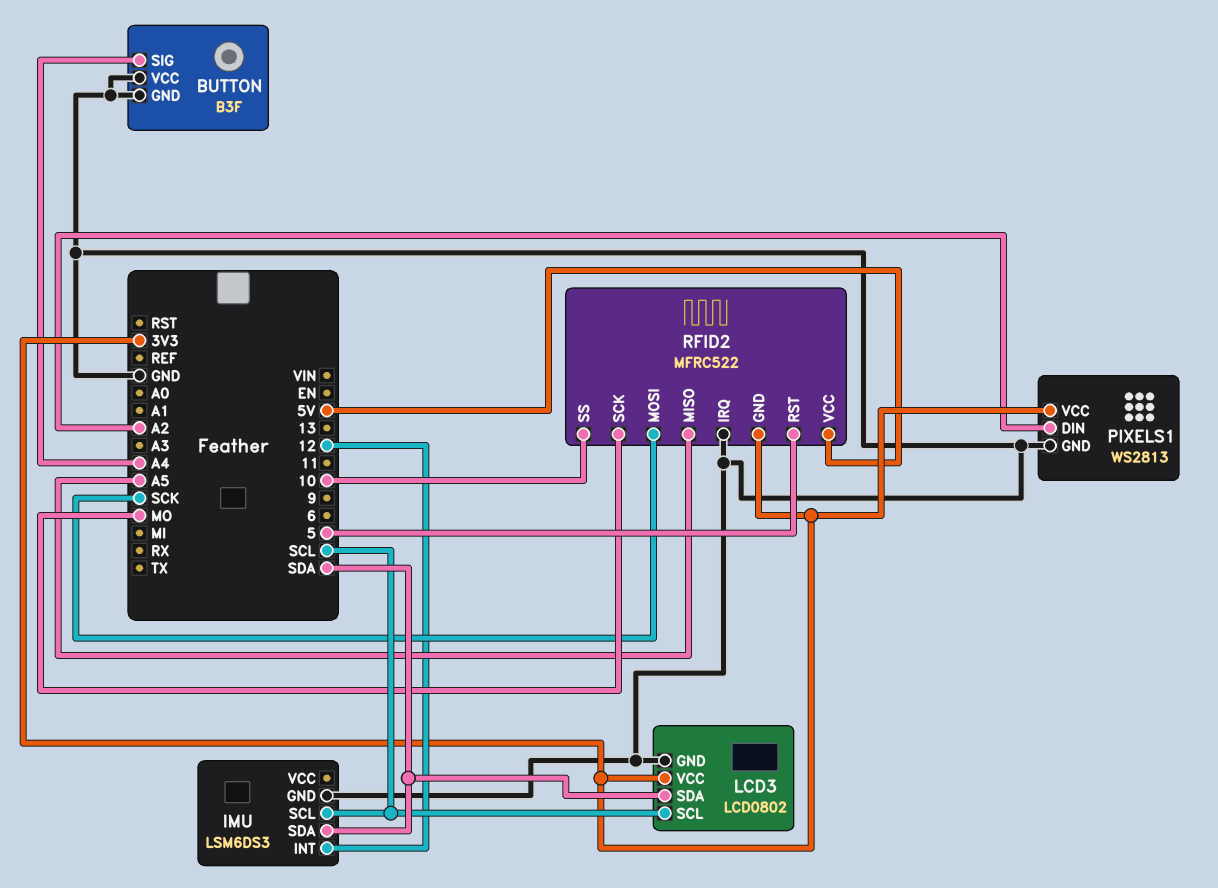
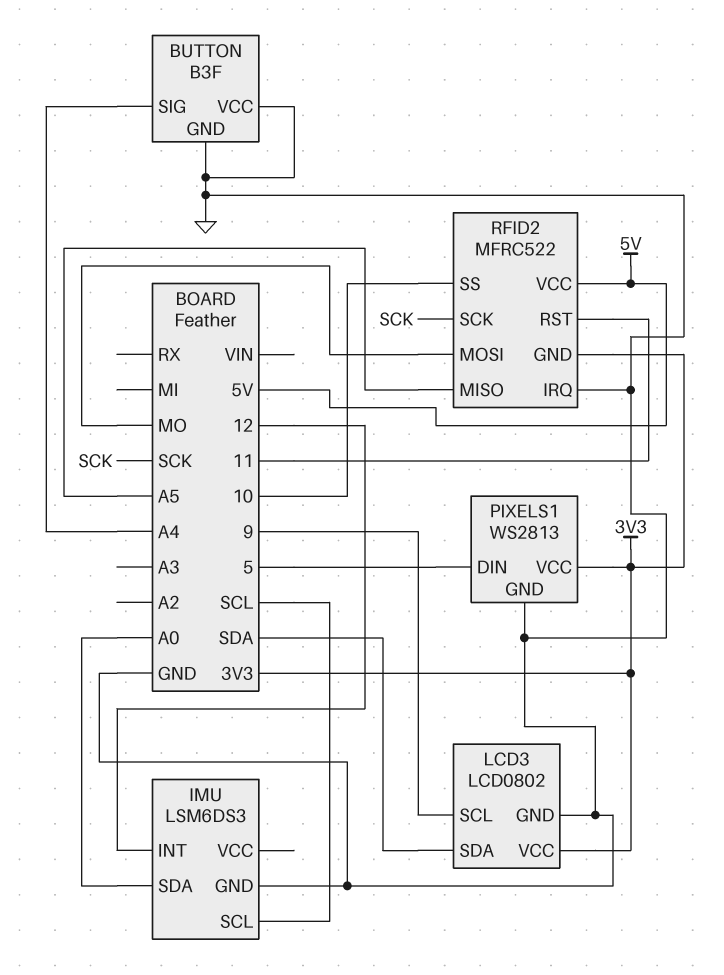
IMU pin SDA: SDA -> A0
LCD3 pin SCL: SCL -> 9
PIXELS1 pin DIN: A2 -> 5
RFID2 pin MOSI: SCK -> MO
RFID2 pin RST: 5 -> 11
RFID2 pin SCK: MO -> SCK

